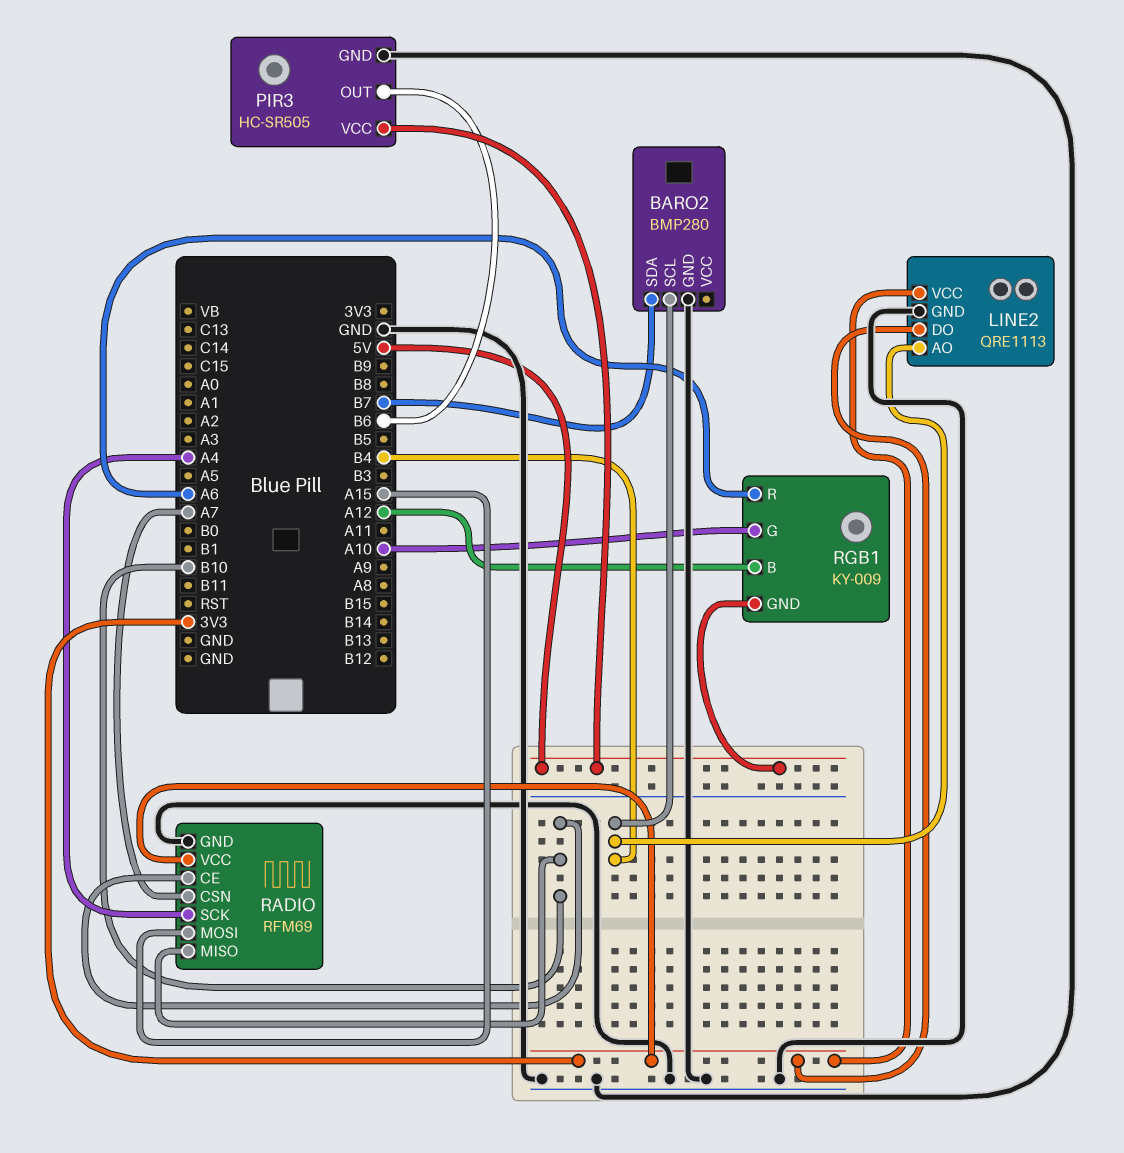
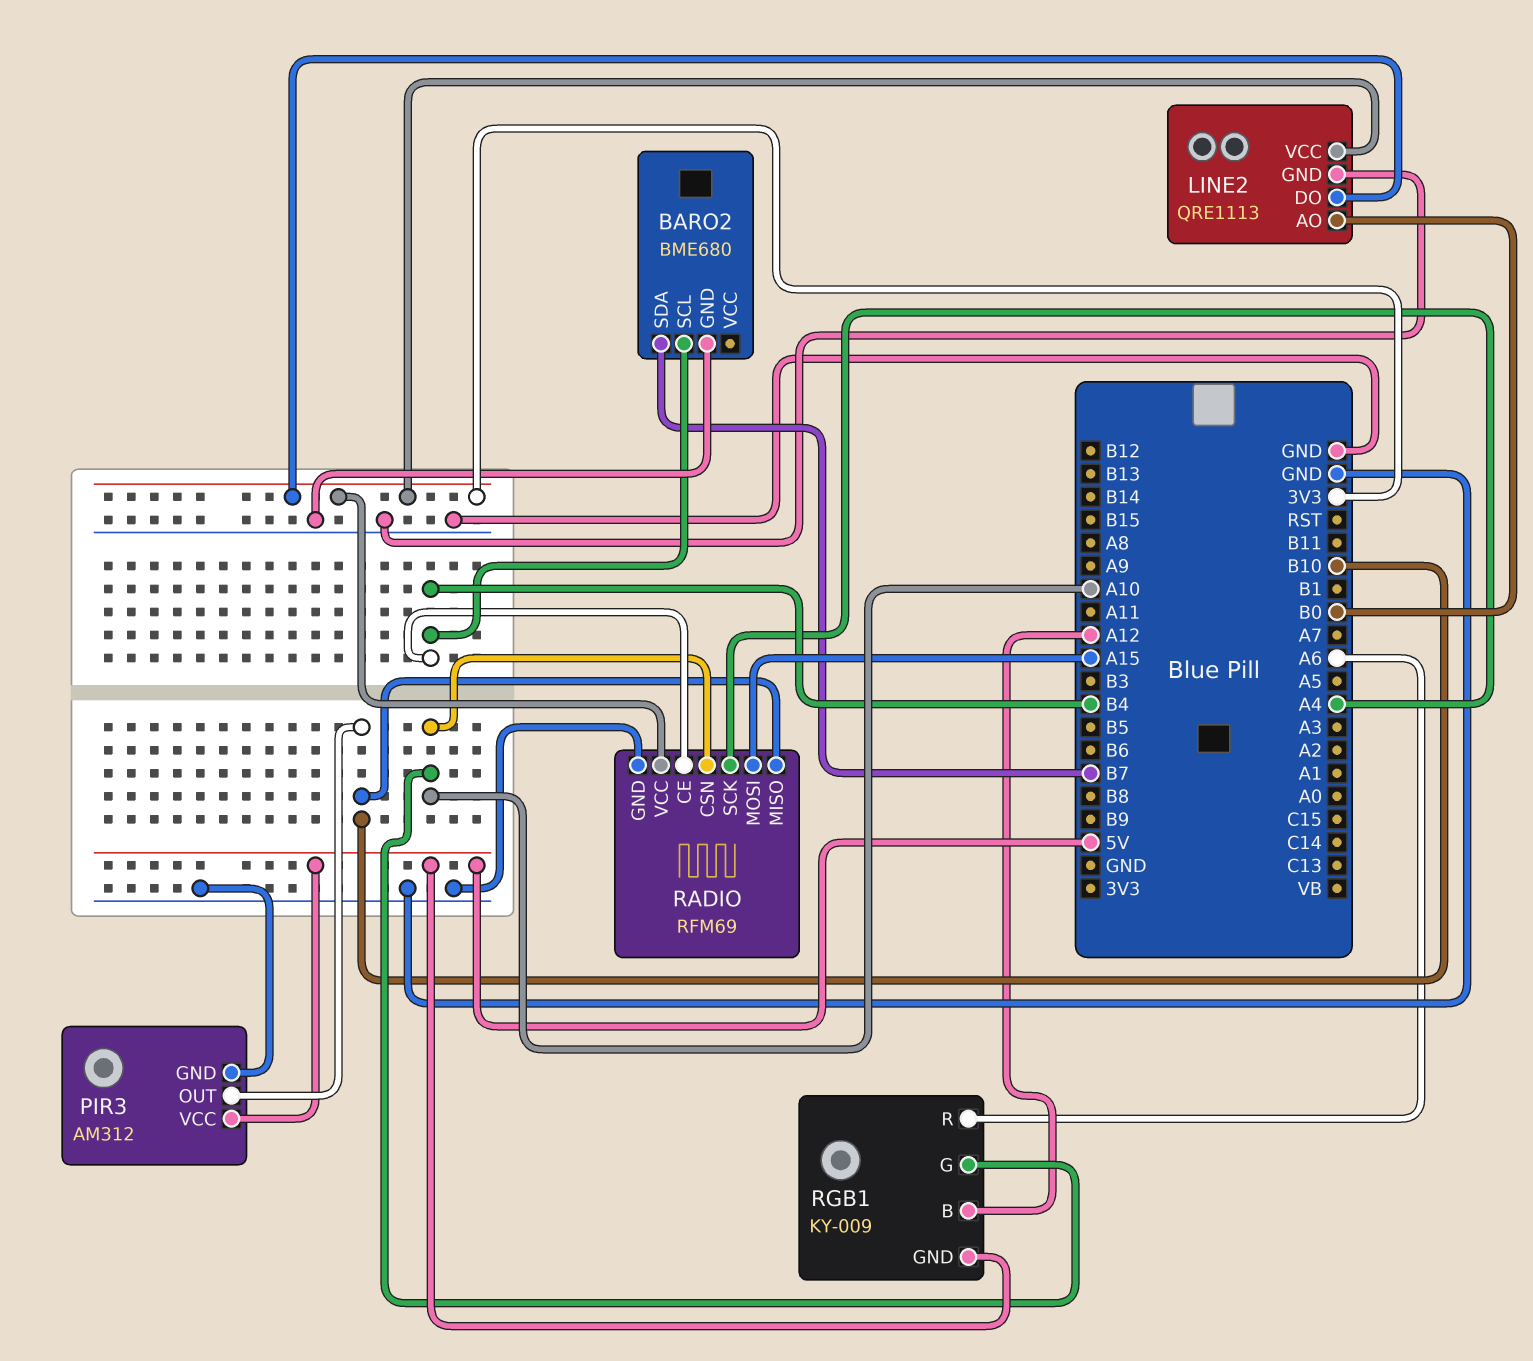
BARO2: BMP280 -> BME680
LINE2 pin AO: B4 -> B0
PIR3: HC-SR505 -> AM312
PIR3 pin OUT: B6 -> B10
RADIO pin CE: B10 -> B4
RADIO pin CSN: A7 -> A10

